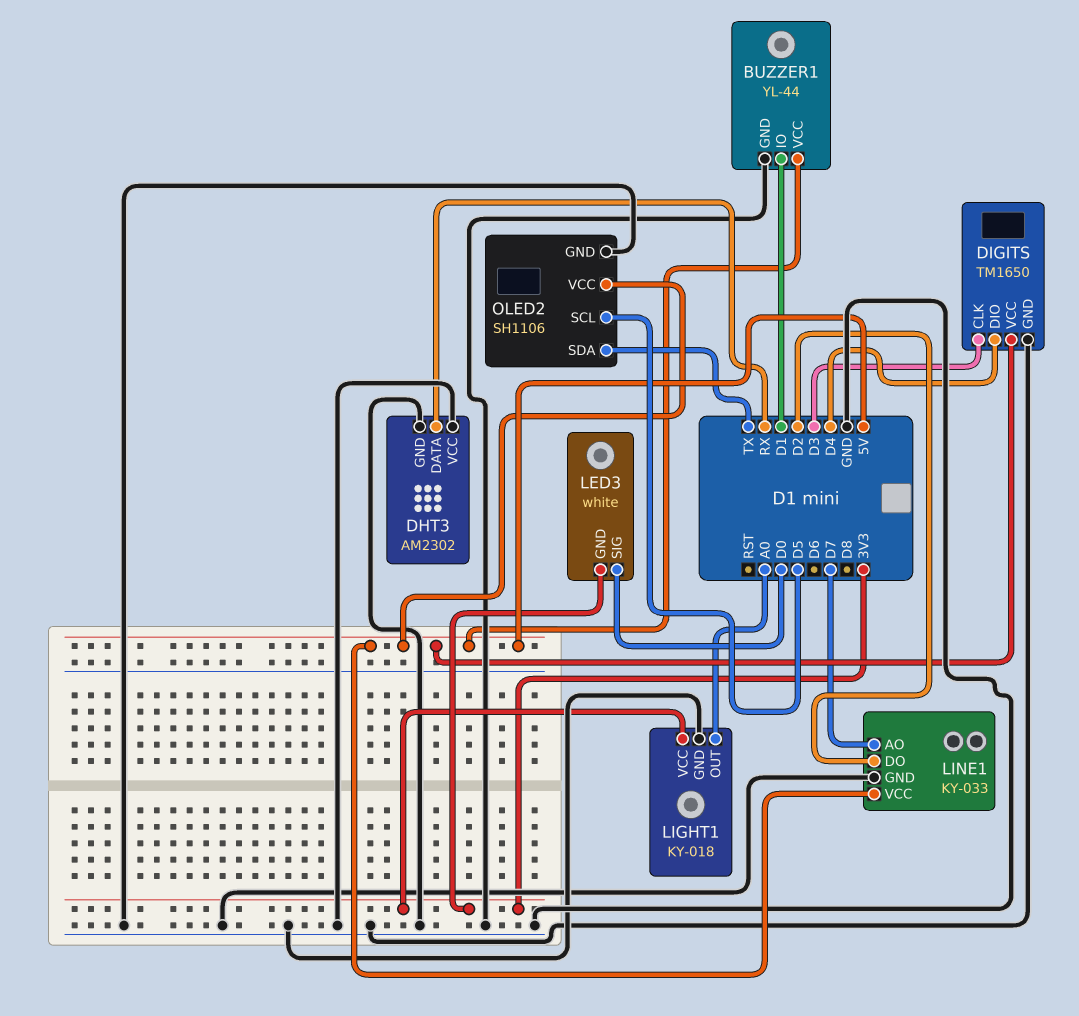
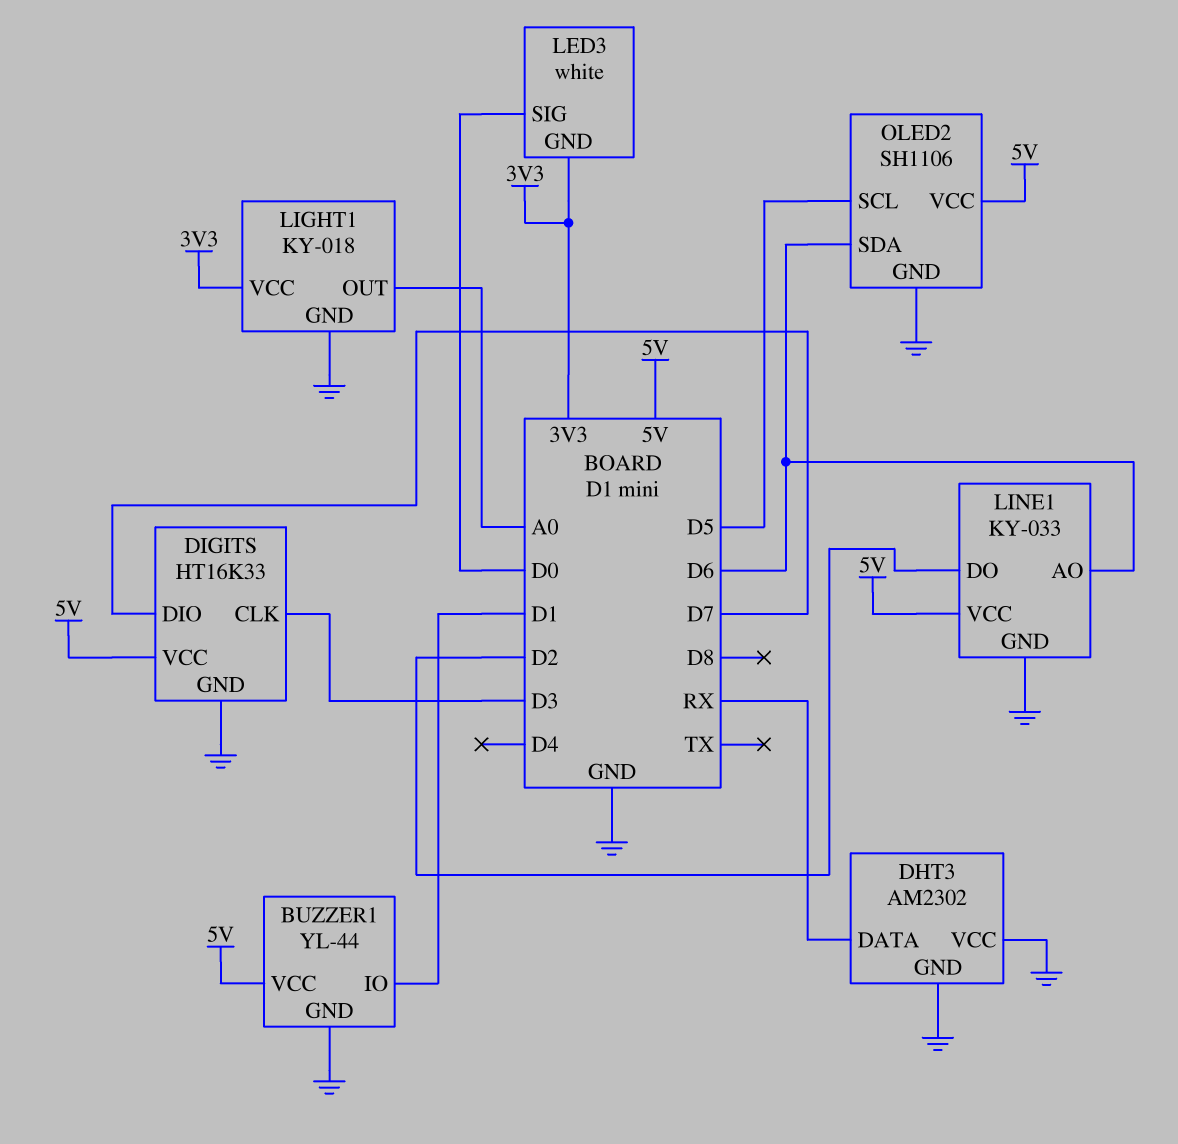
DIGITS: TM1650 -> HT16K33
DIGITS pin DIO: D4 -> D7
LINE1 pin AO: D7 -> D6
OLED2 pin SDA: TX -> D6

